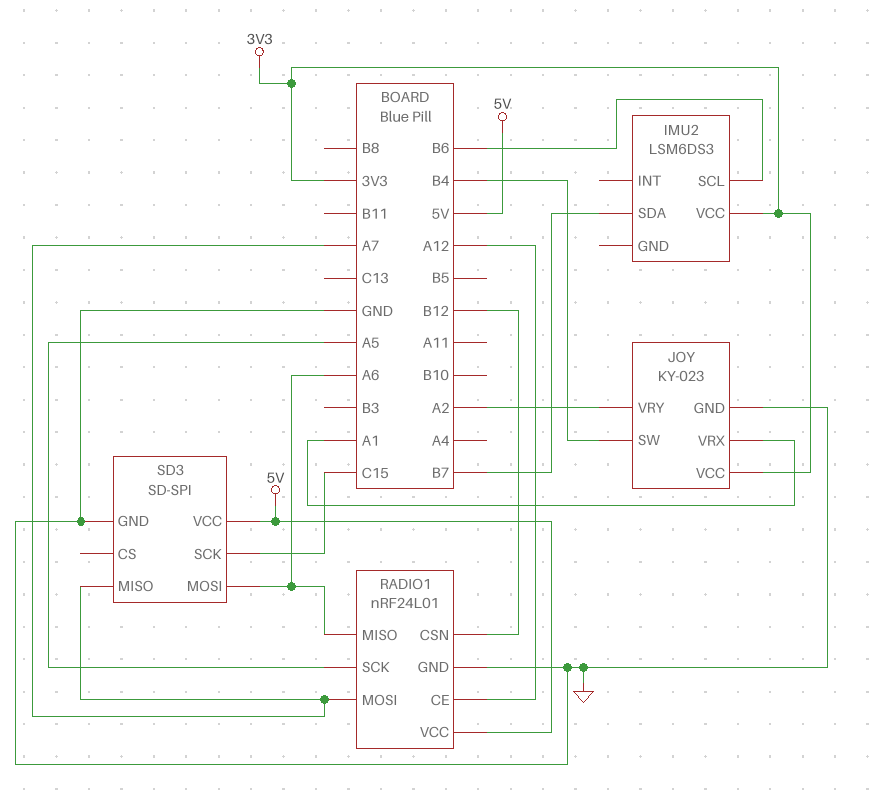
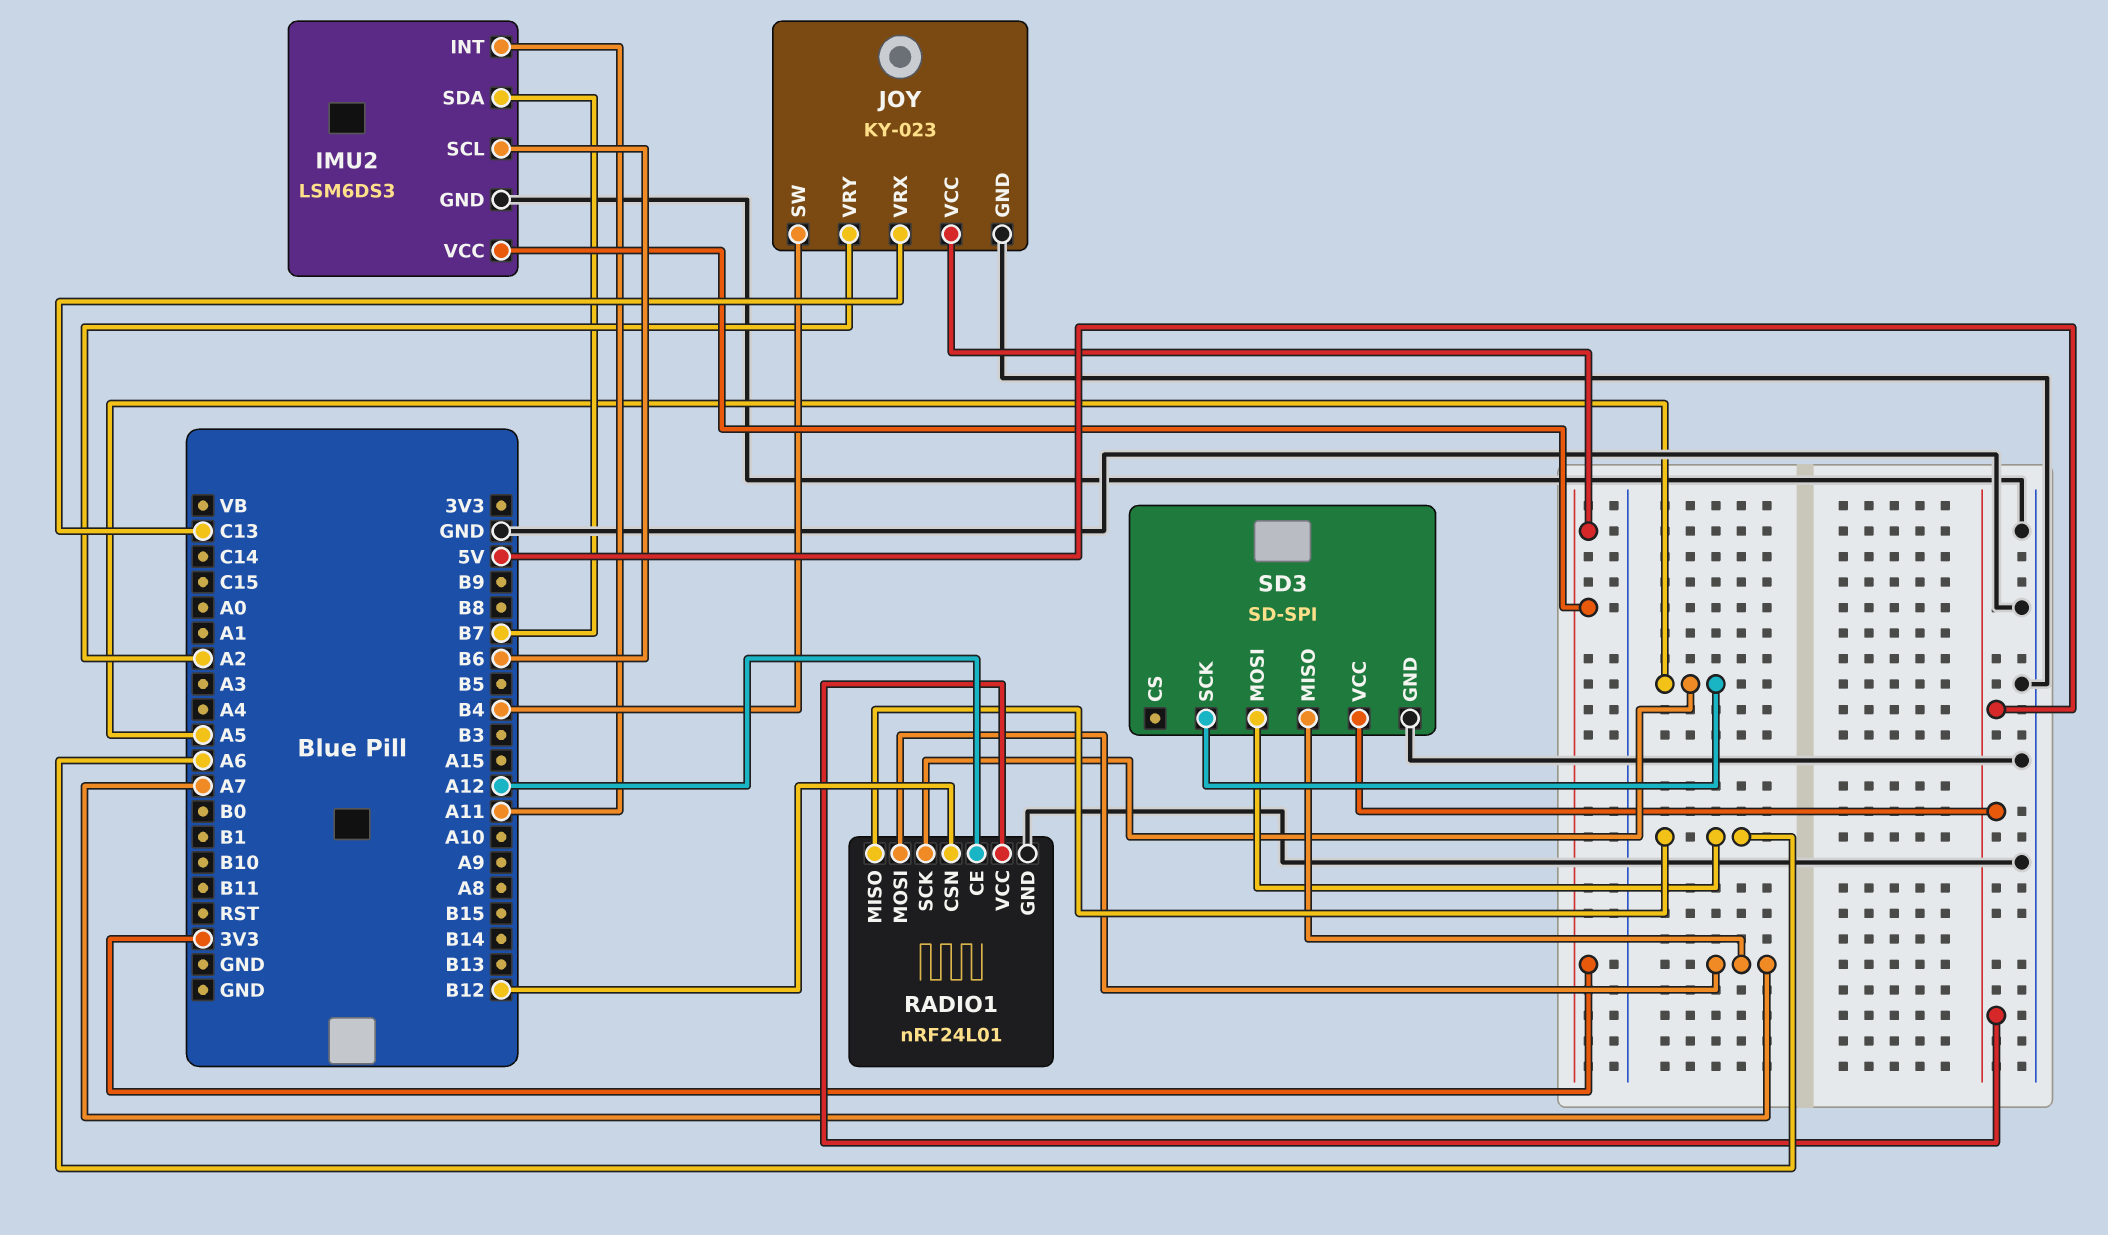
IMU2 pin GND: none -> GND
IMU2 pin INT: none -> A11
JOY pin VRX: A1 -> C13
SD3 pin SCK: C15 -> A5

